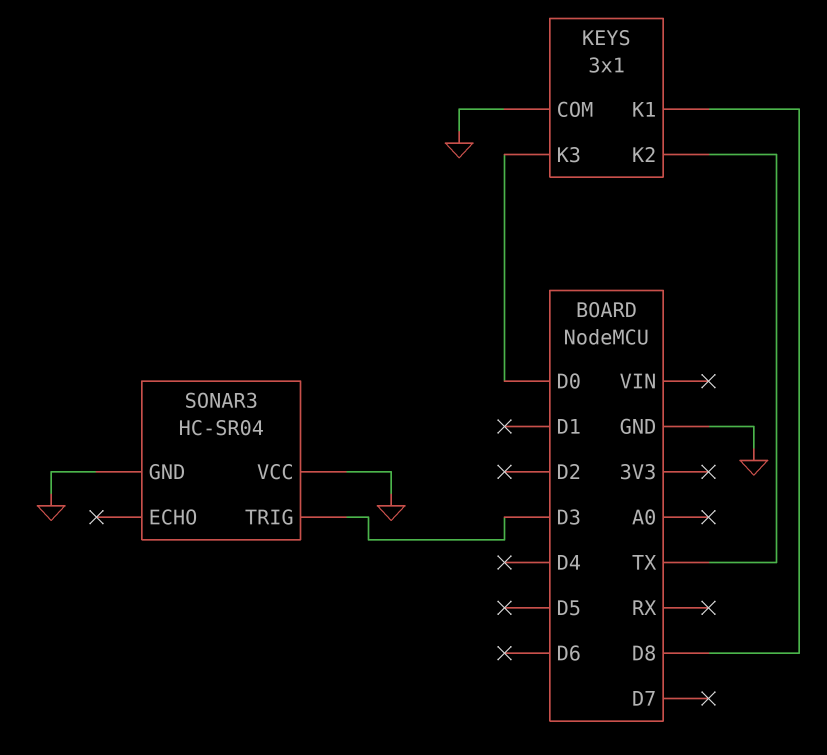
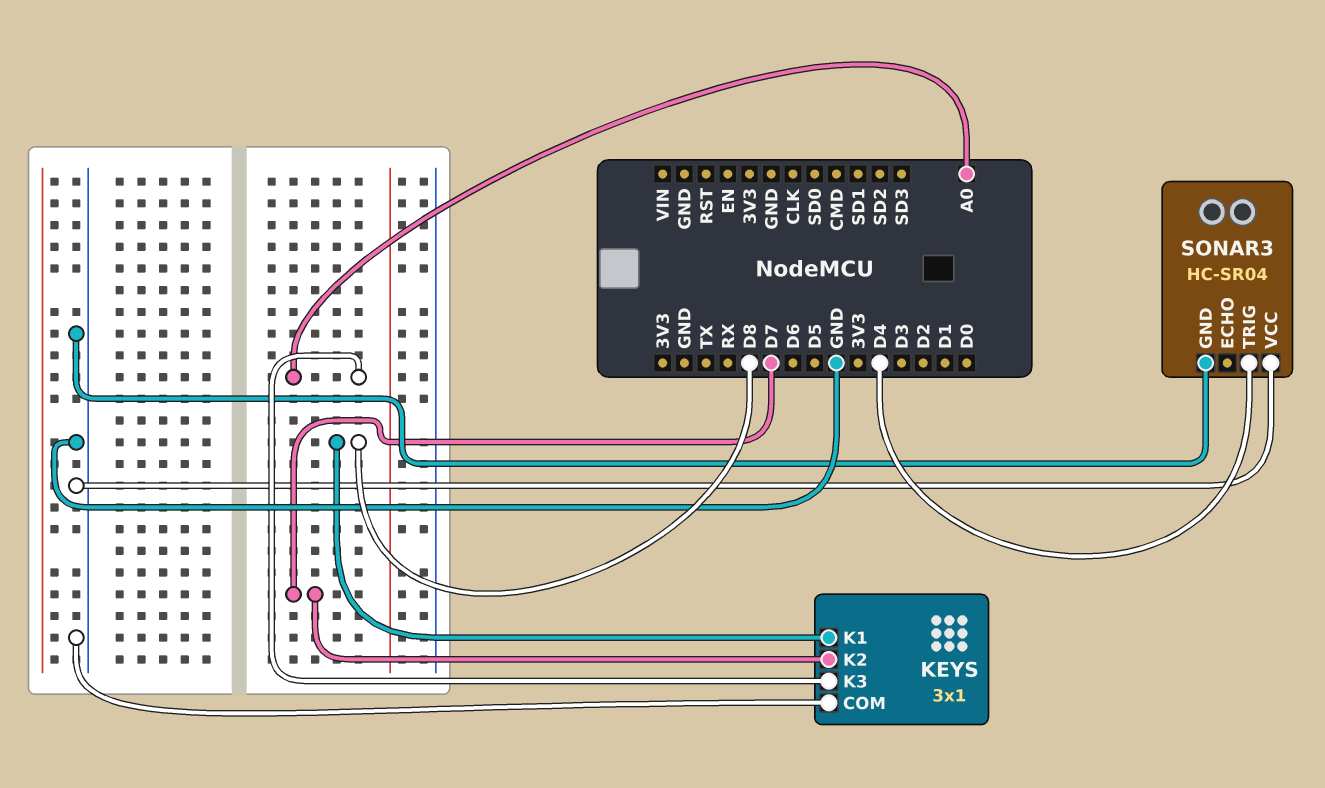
KEYS pin K2: TX -> D7
KEYS pin K3: D0 -> A0
SONAR3 pin TRIG: D3 -> D4

